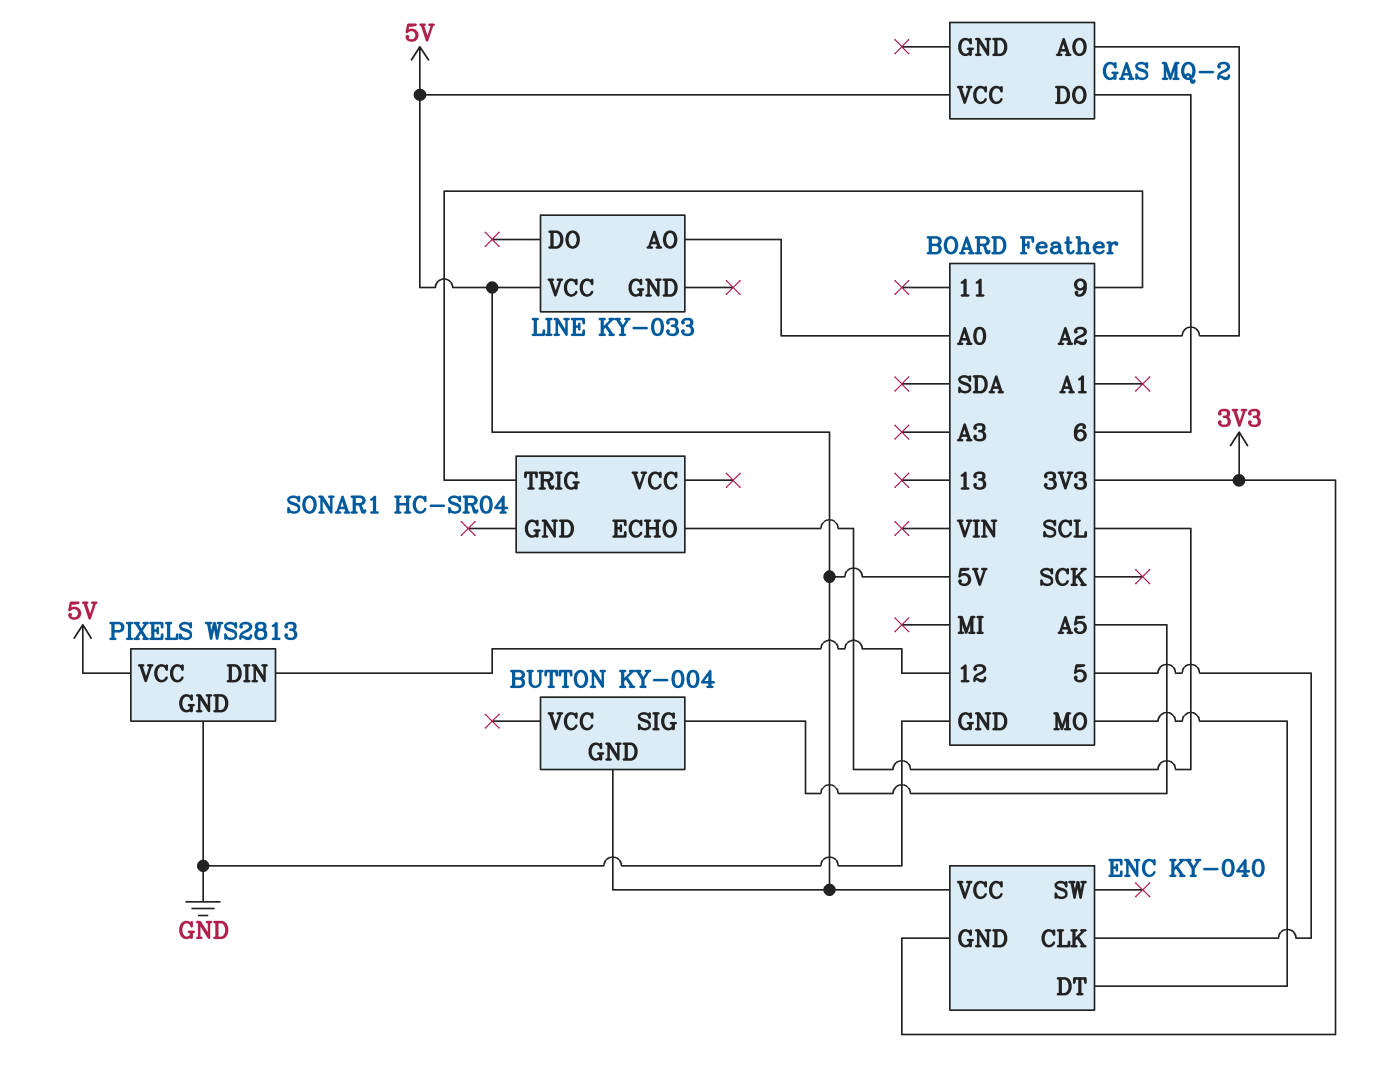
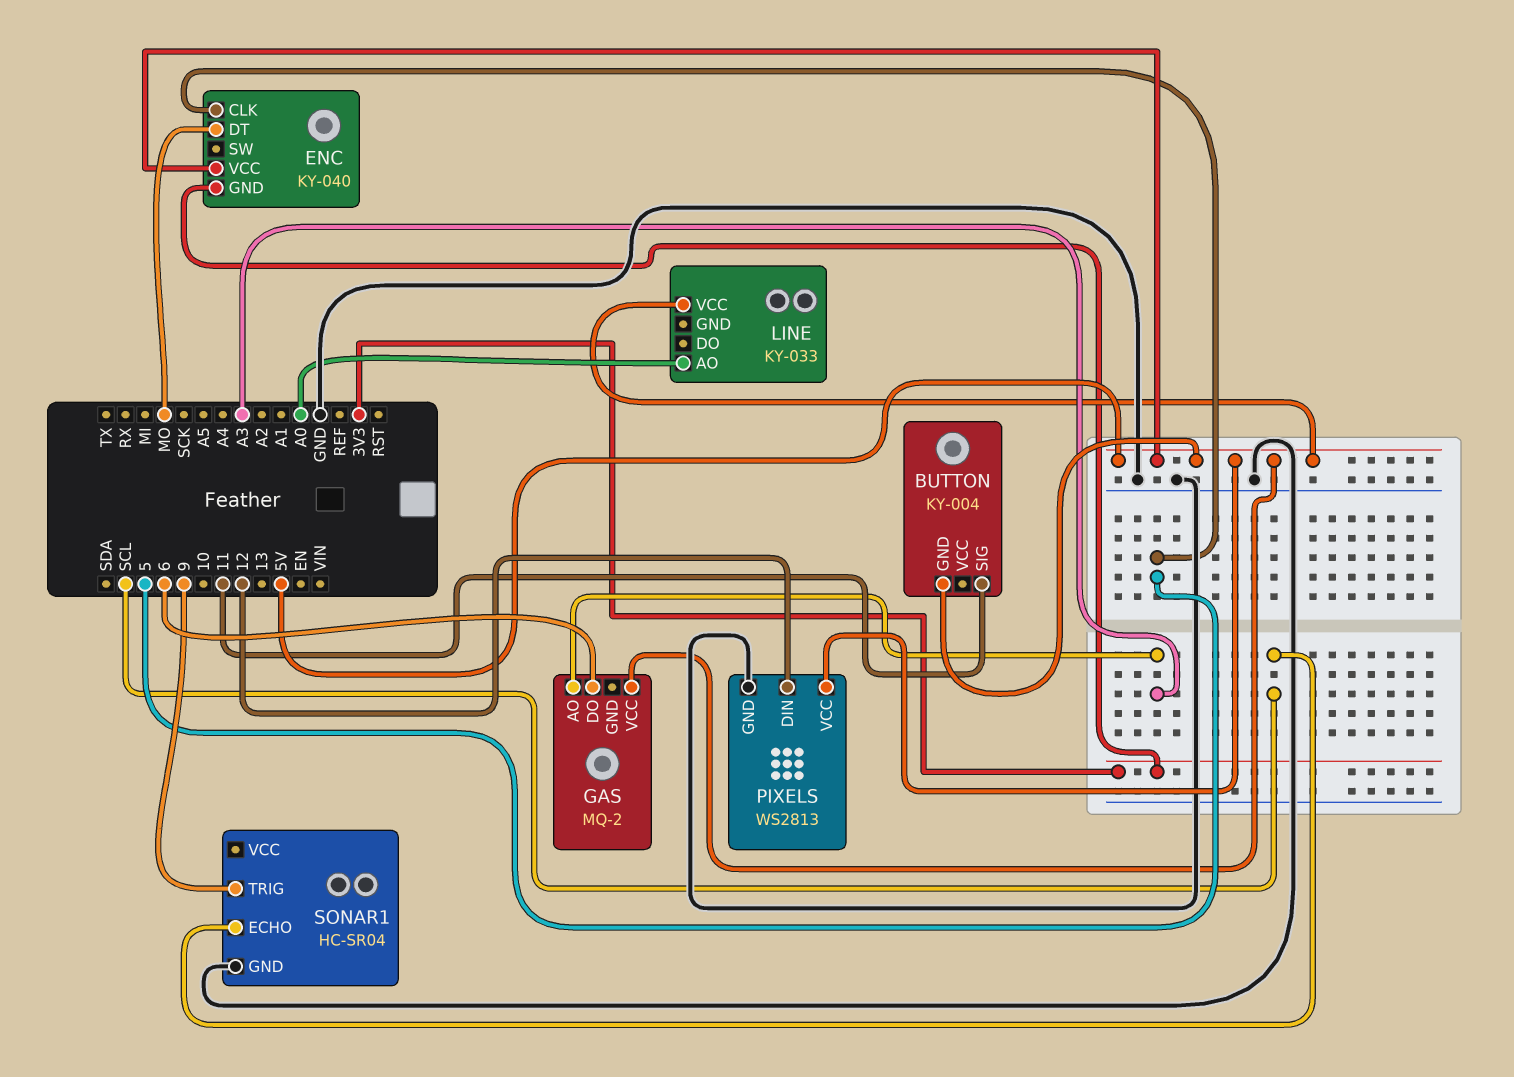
BUTTON pin SIG: A5 -> 11
GAS pin AO: A2 -> A3
SONAR1 pin GND: none -> GND

